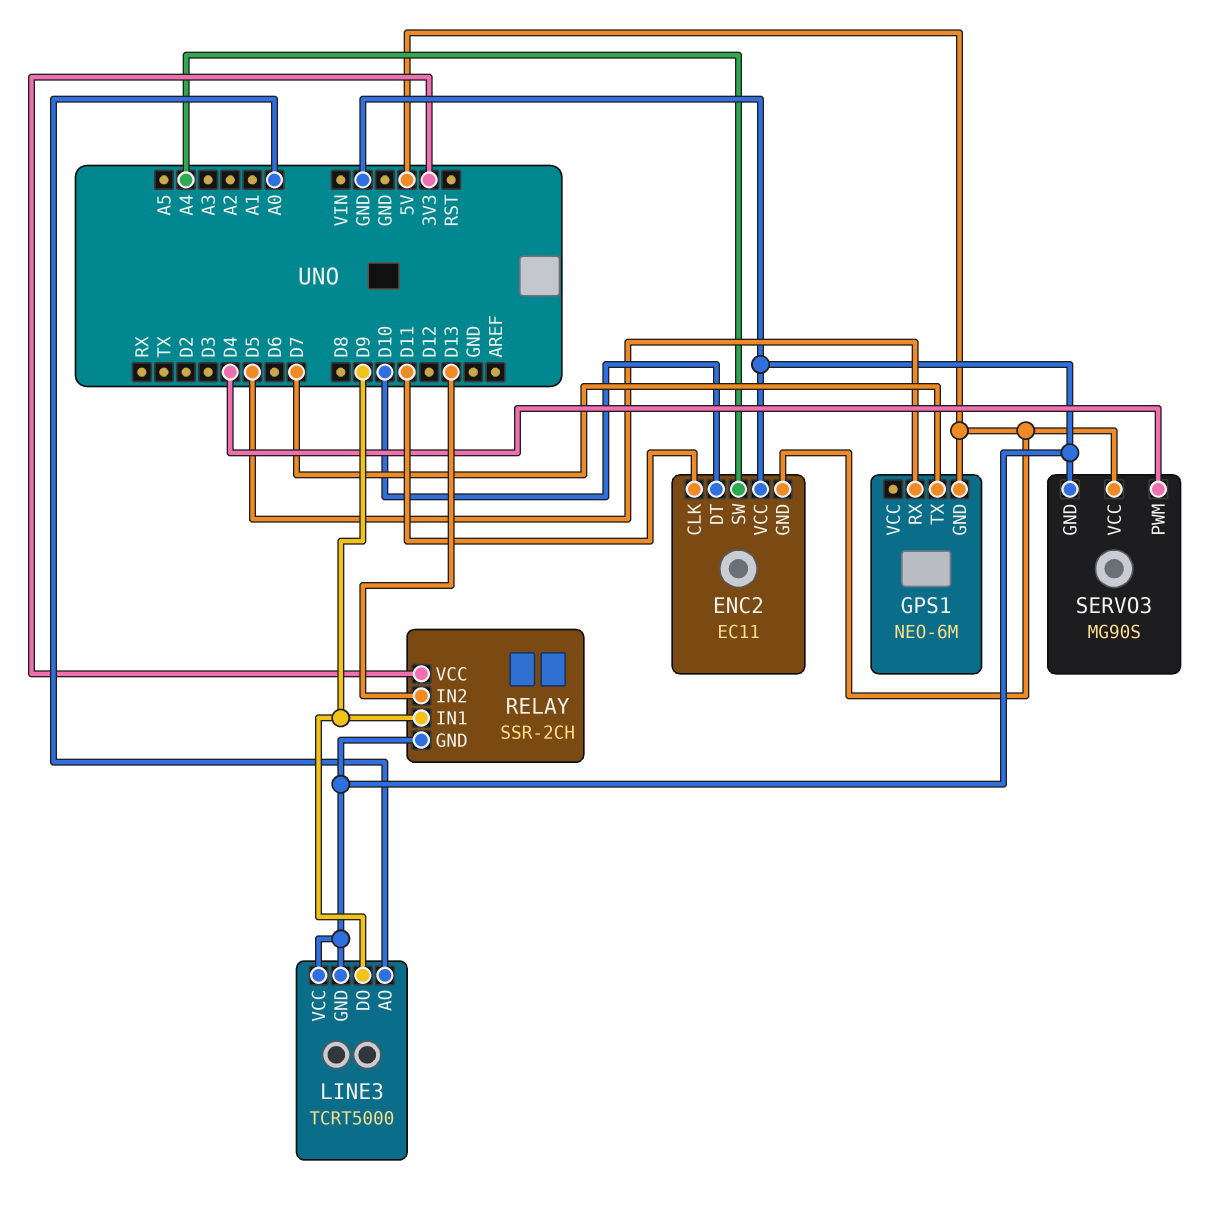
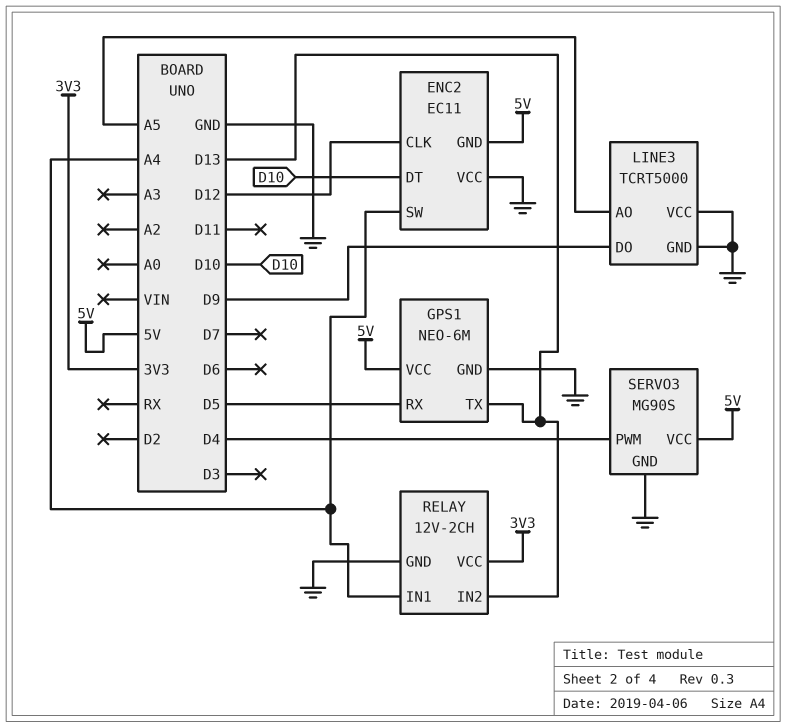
ENC2 pin CLK: D11 -> D12
GPS1 pin GND: 5V -> GND
GPS1 pin TX: D7 -> D13
GPS1 pin VCC: none -> 5V
LINE3 pin AO: A0 -> A5
RELAY: SSR-2CH -> 12V-2CH
RELAY pin IN1: D9 -> A4

